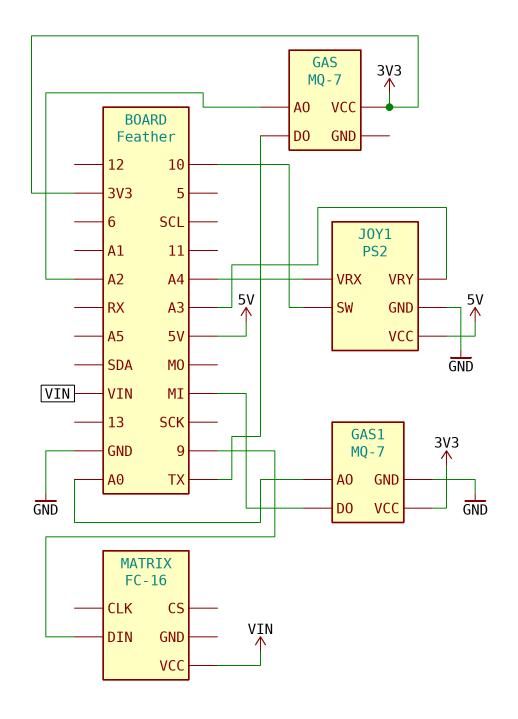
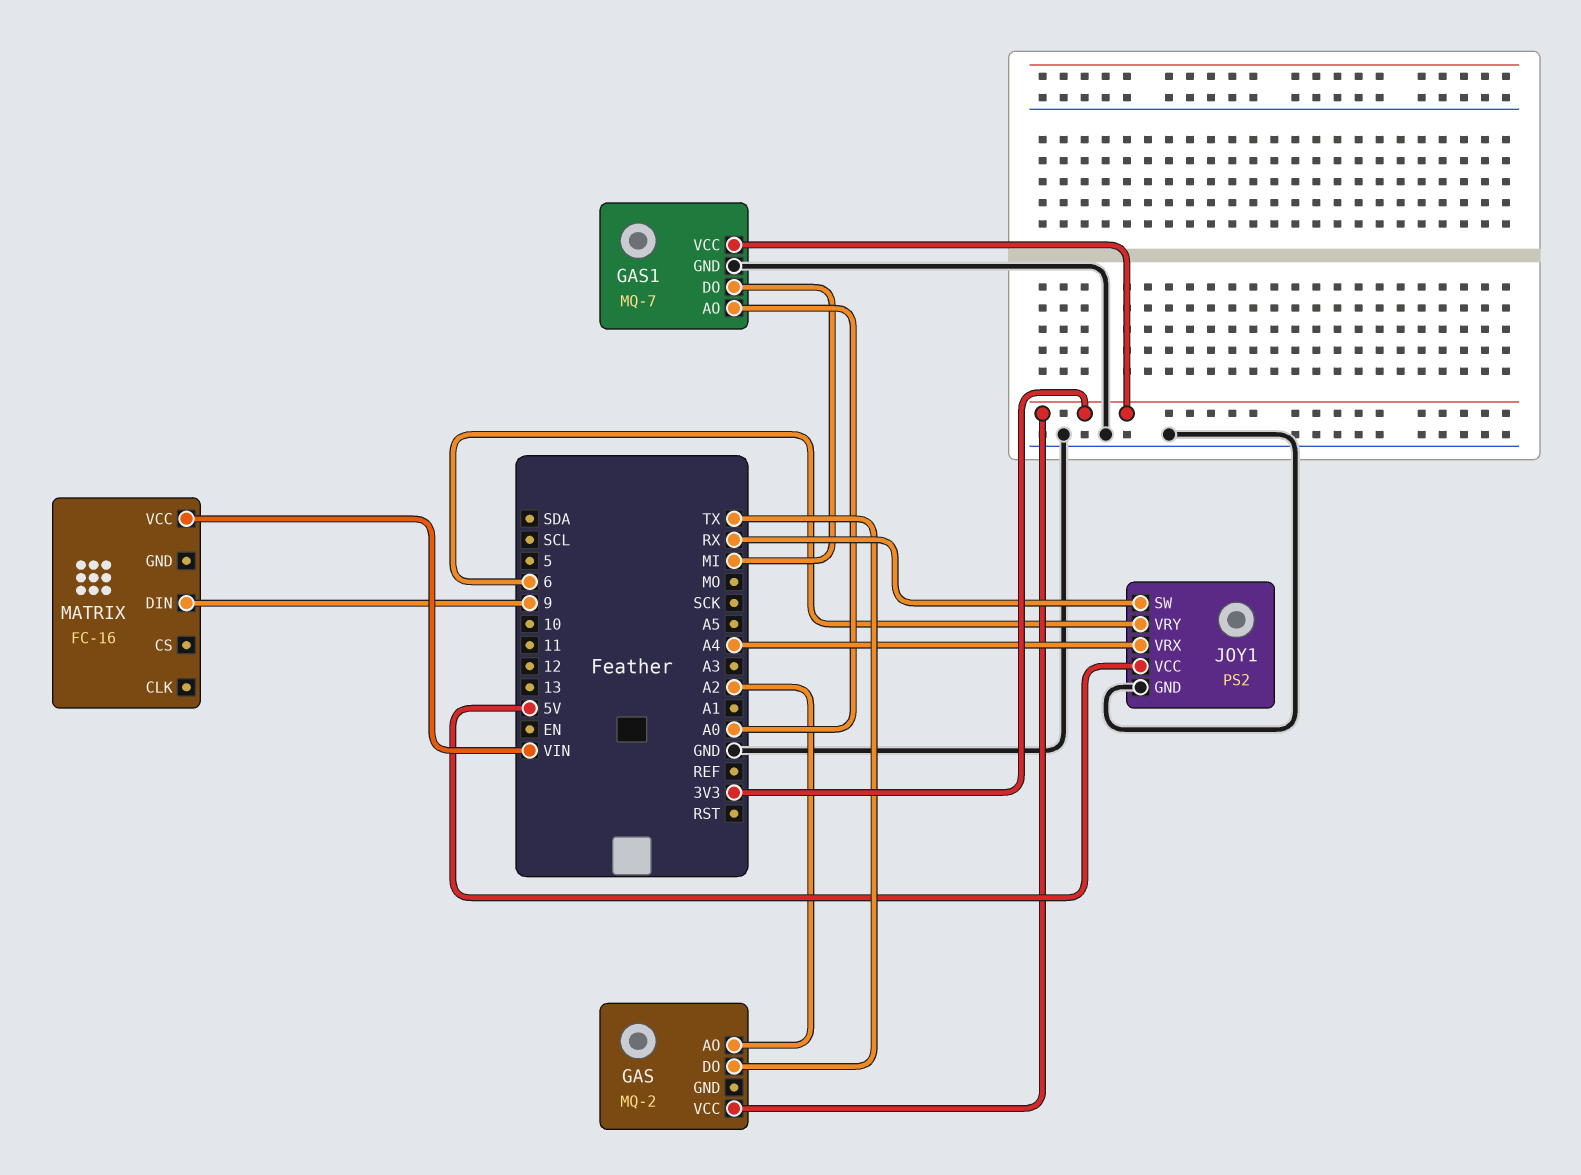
GAS: MQ-7 -> MQ-2
JOY1 pin SW: 10 -> RX
JOY1 pin VRY: A3 -> 6

